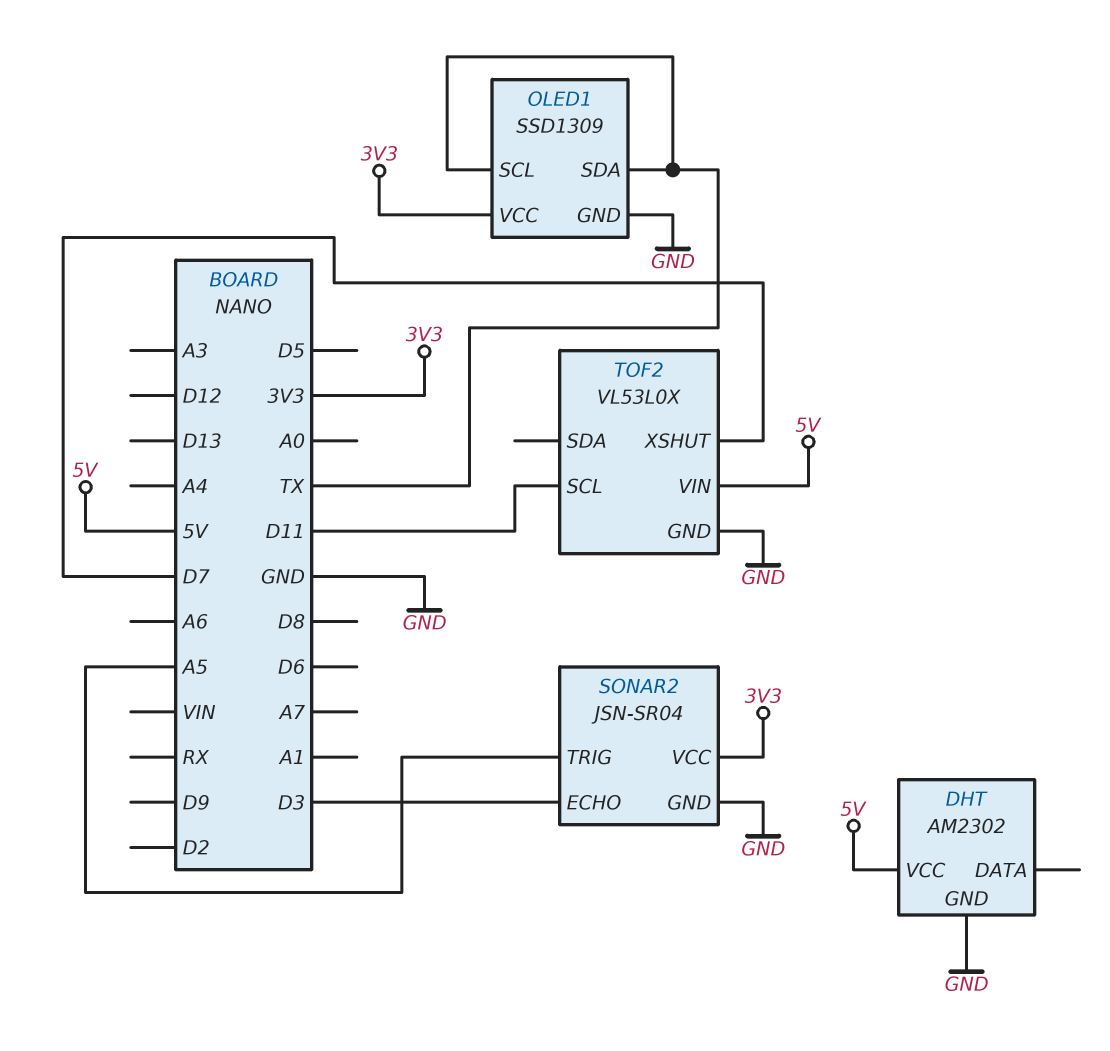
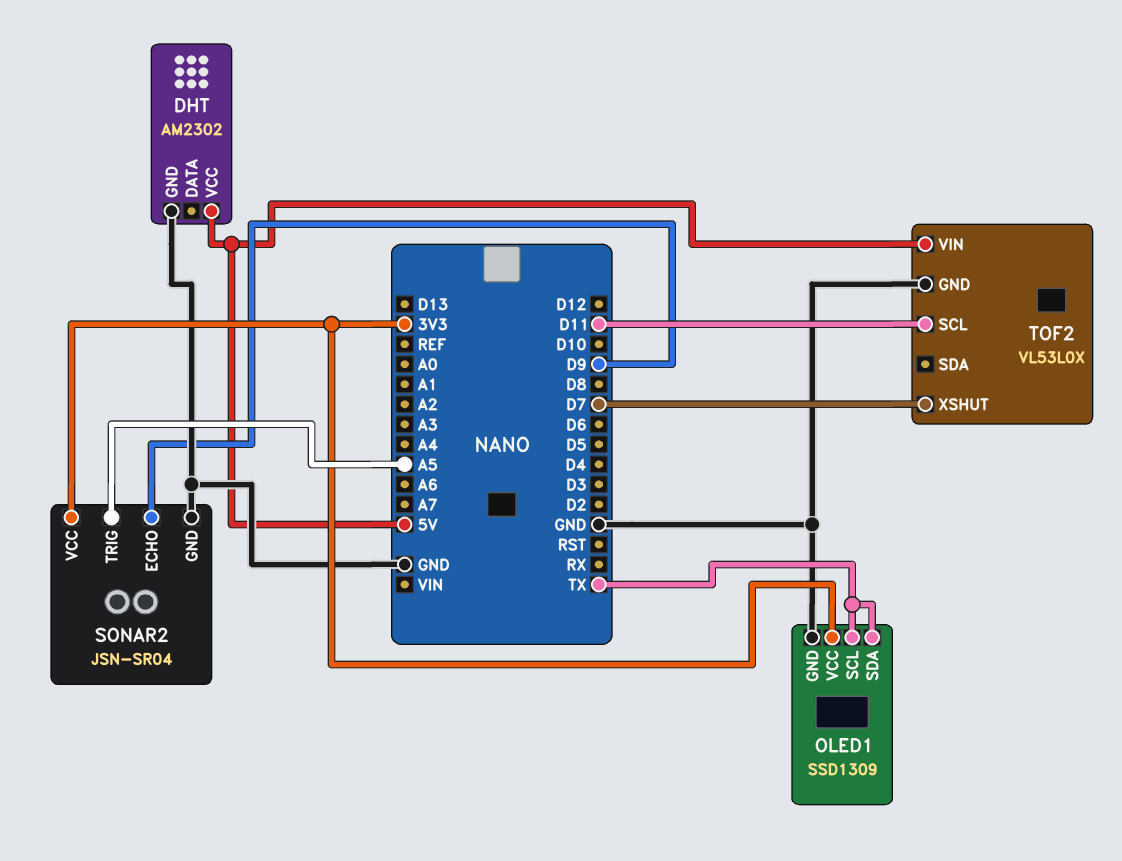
SONAR2 pin ECHO: D3 -> D9

